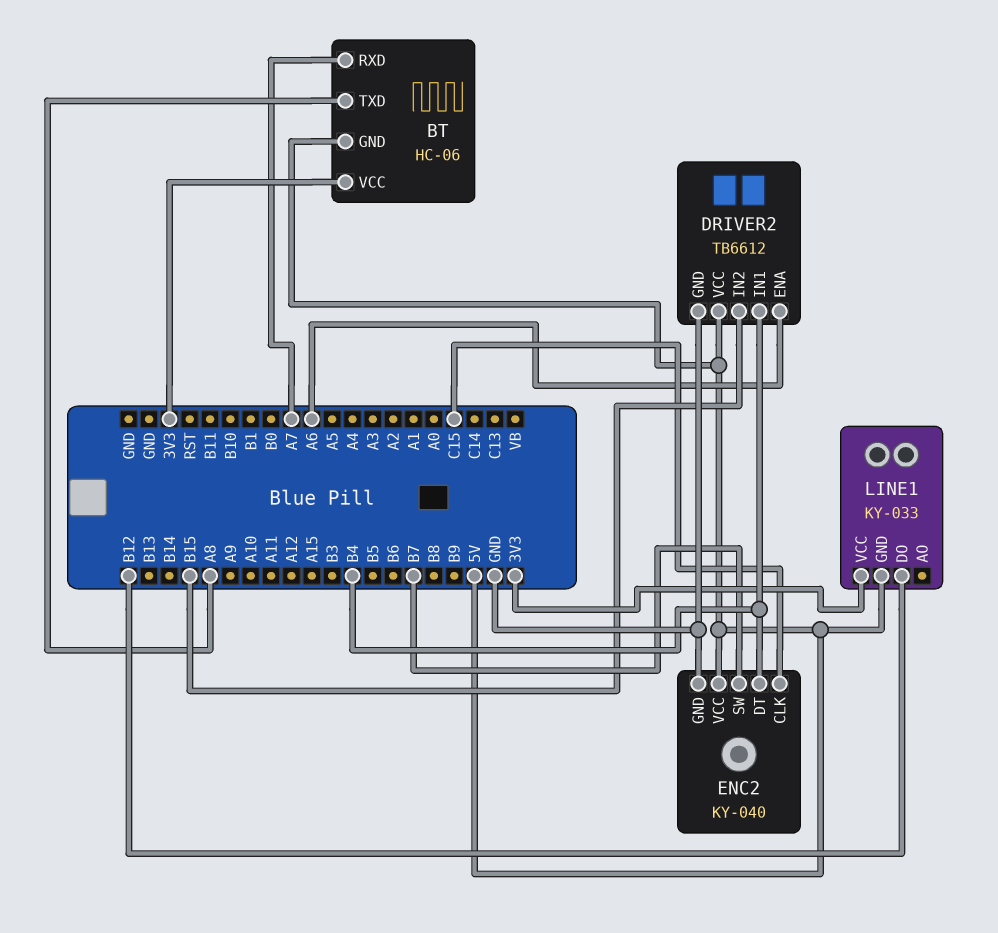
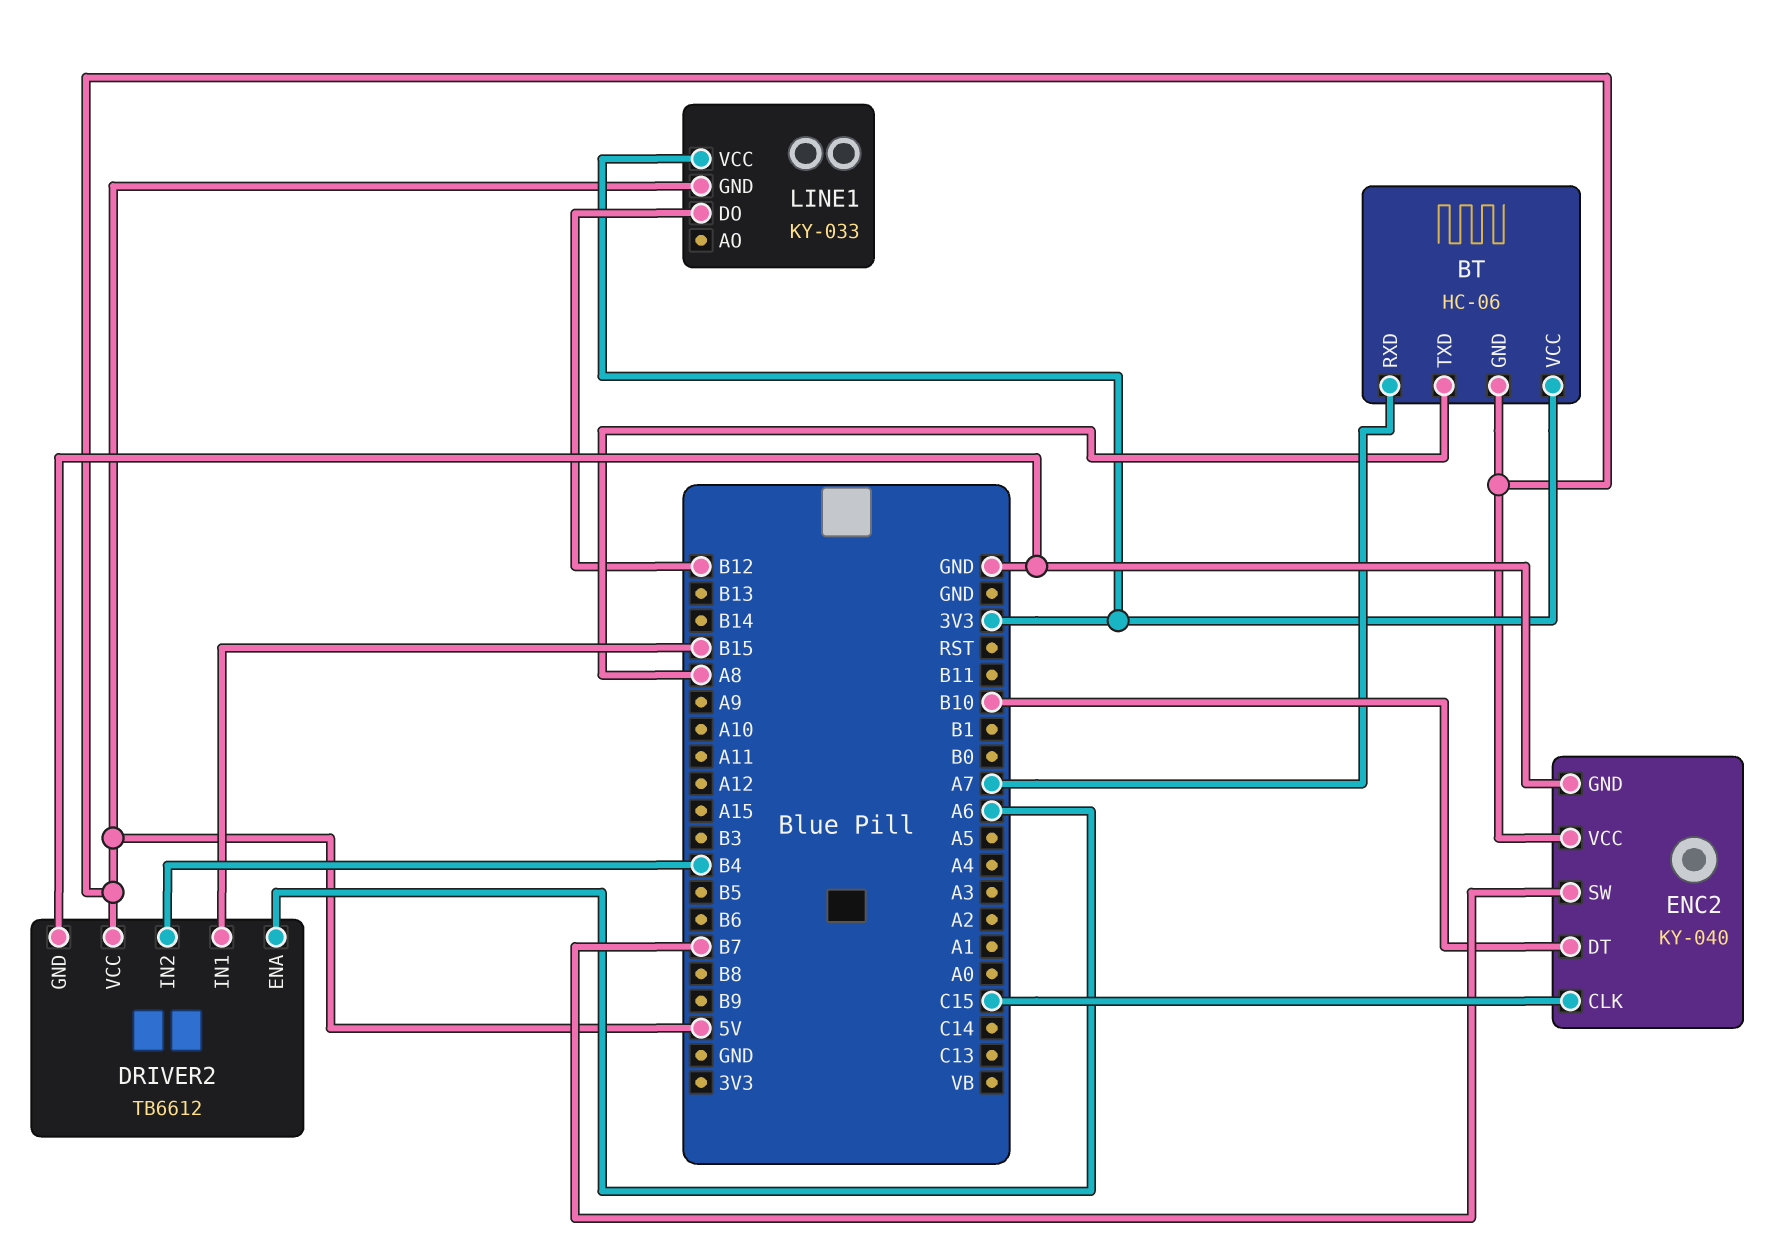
DRIVER2 pin IN1: B4 -> B15
DRIVER2 pin IN2: B15 -> B4
ENC2 pin DT: B4 -> B10

